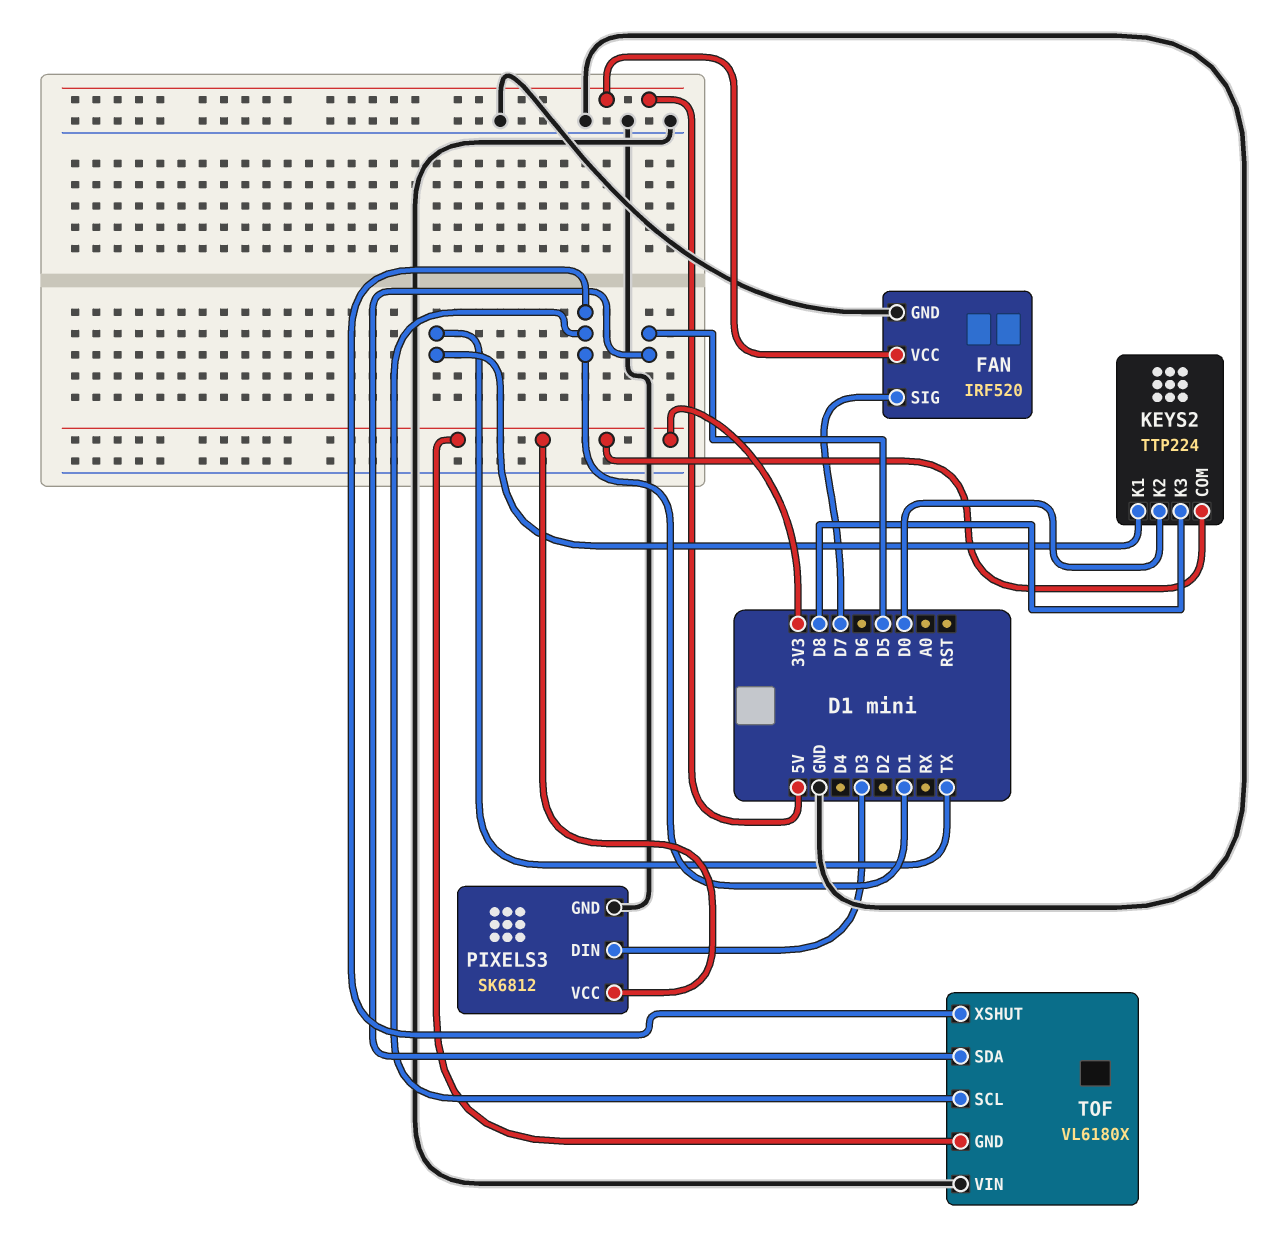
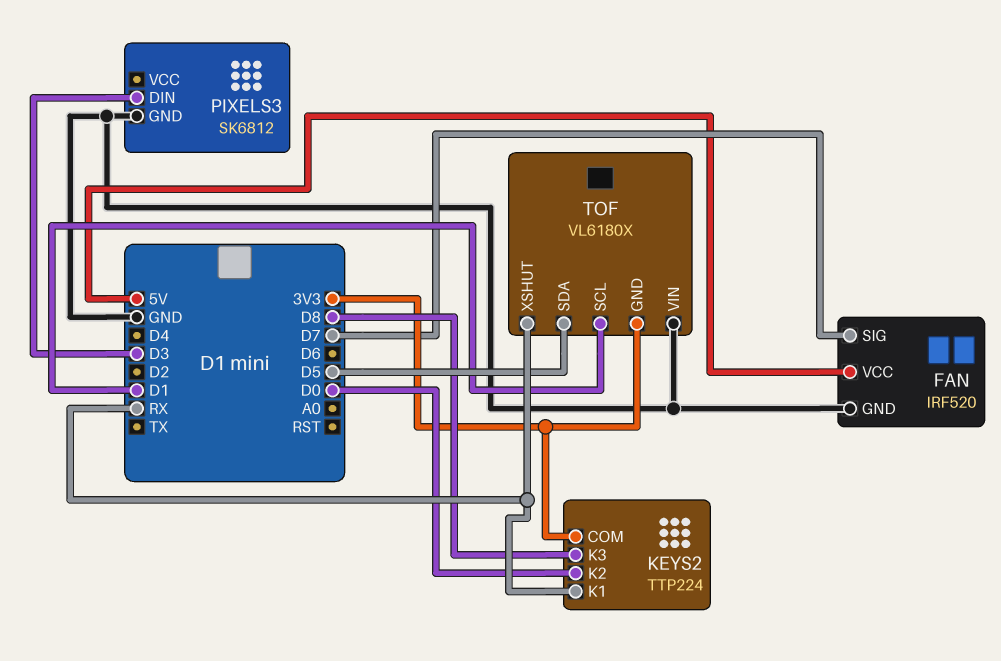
KEYS2 pin K1: TX -> RX
PIXELS3 pin VCC: 3V3 -> none
TOF pin XSHUT: D1 -> RX

